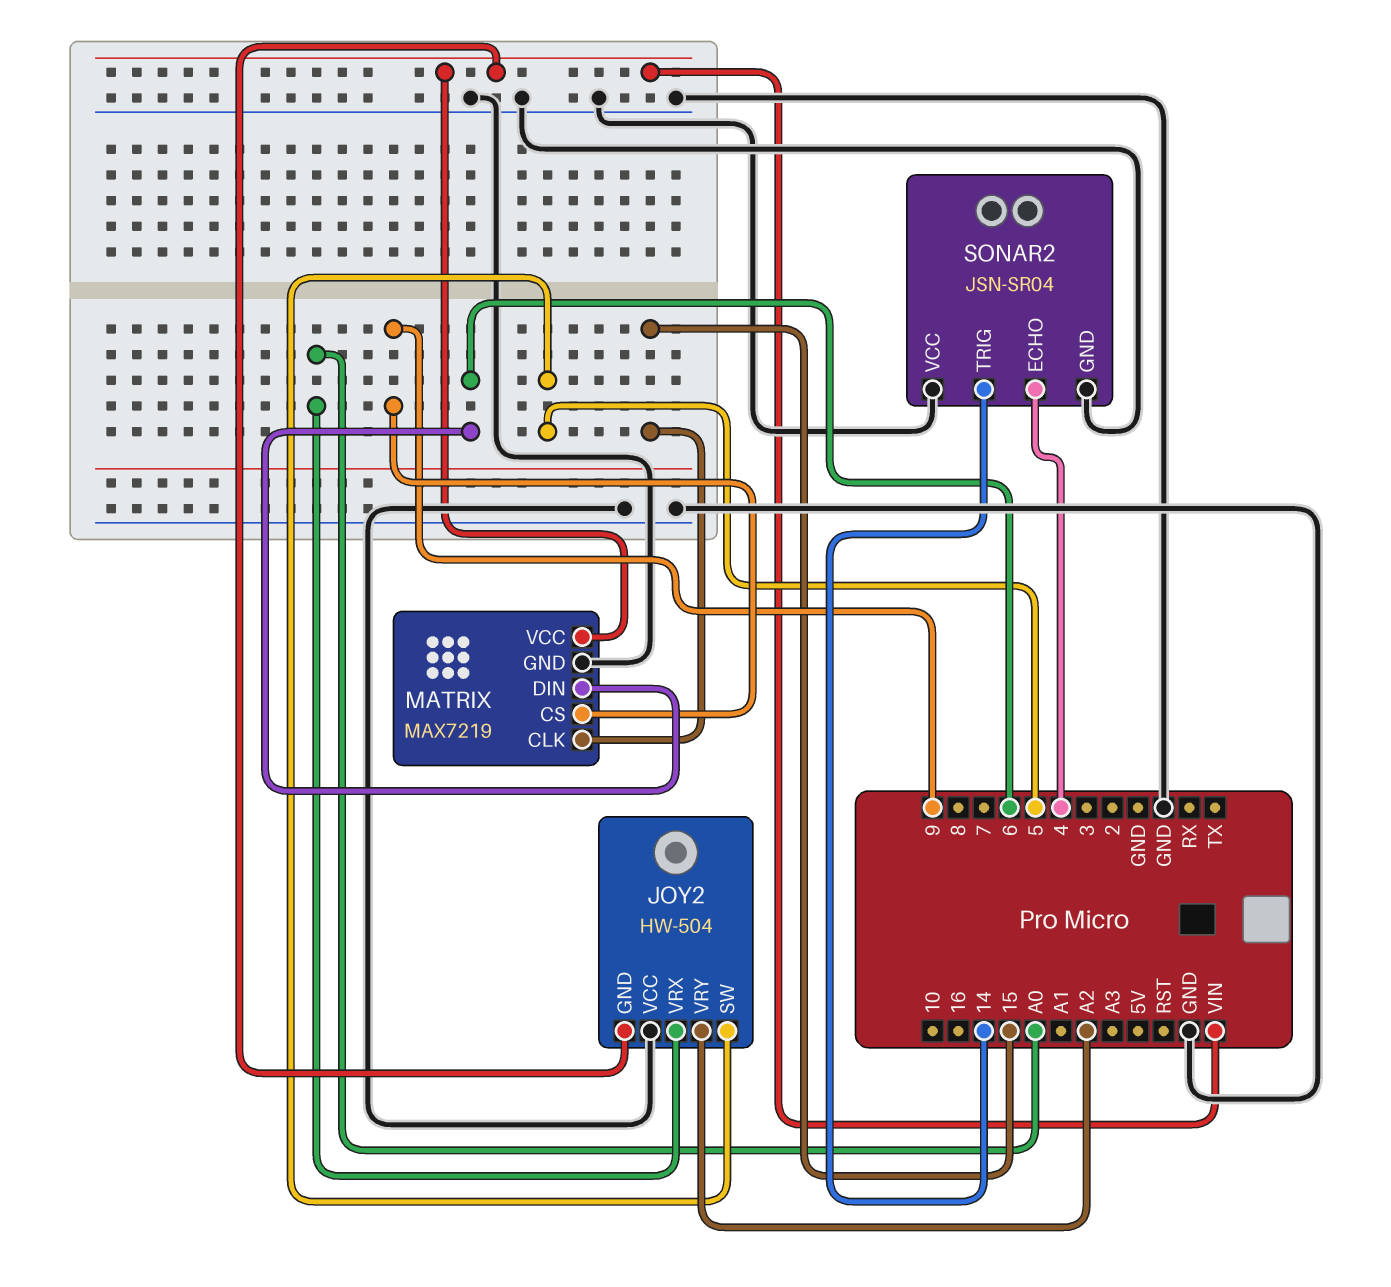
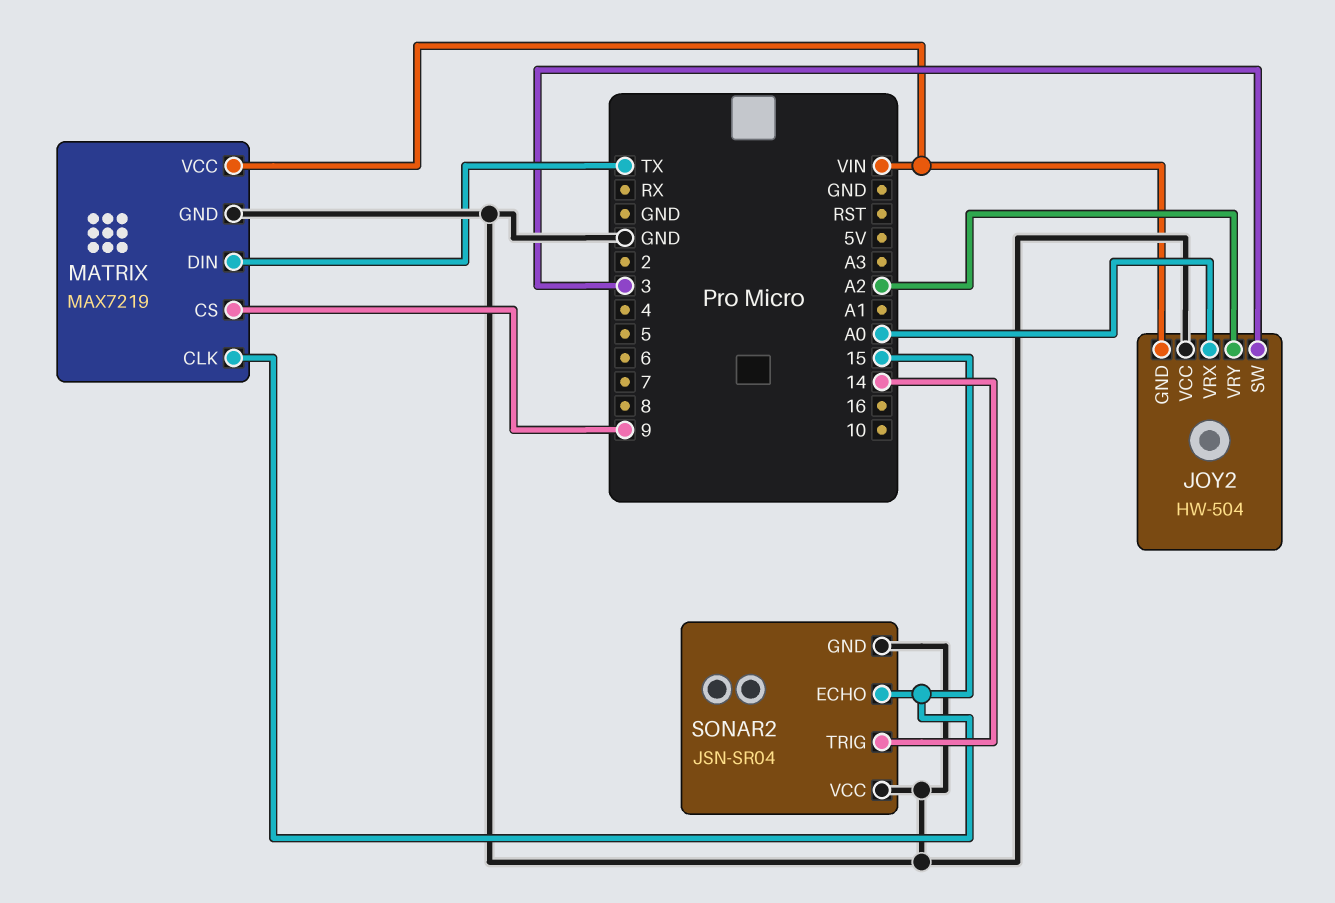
JOY2 pin SW: 5 -> 3
MATRIX pin DIN: 6 -> TX
SONAR2 pin ECHO: 4 -> 15

